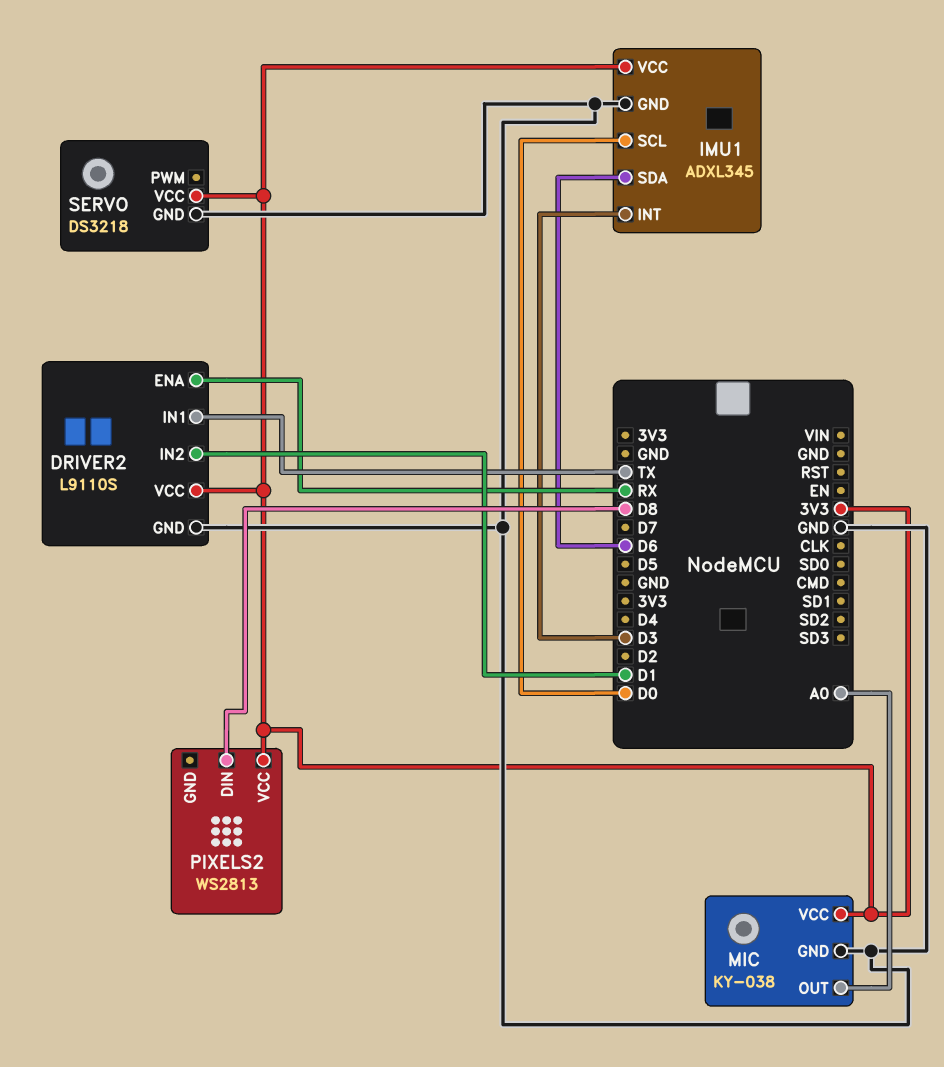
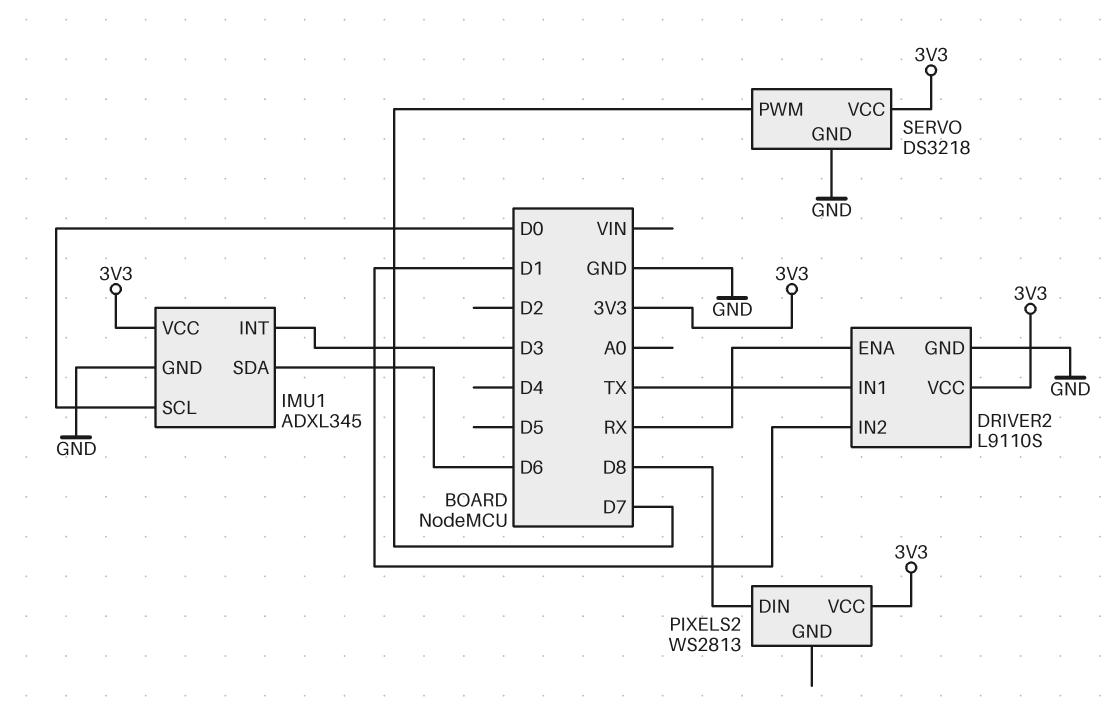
MIC: KY-038 -> none
MIC pin GND: GND -> none
MIC pin OUT: A0 -> none
MIC pin VCC: 3V3 -> none
SERVO pin PWM: none -> D7

